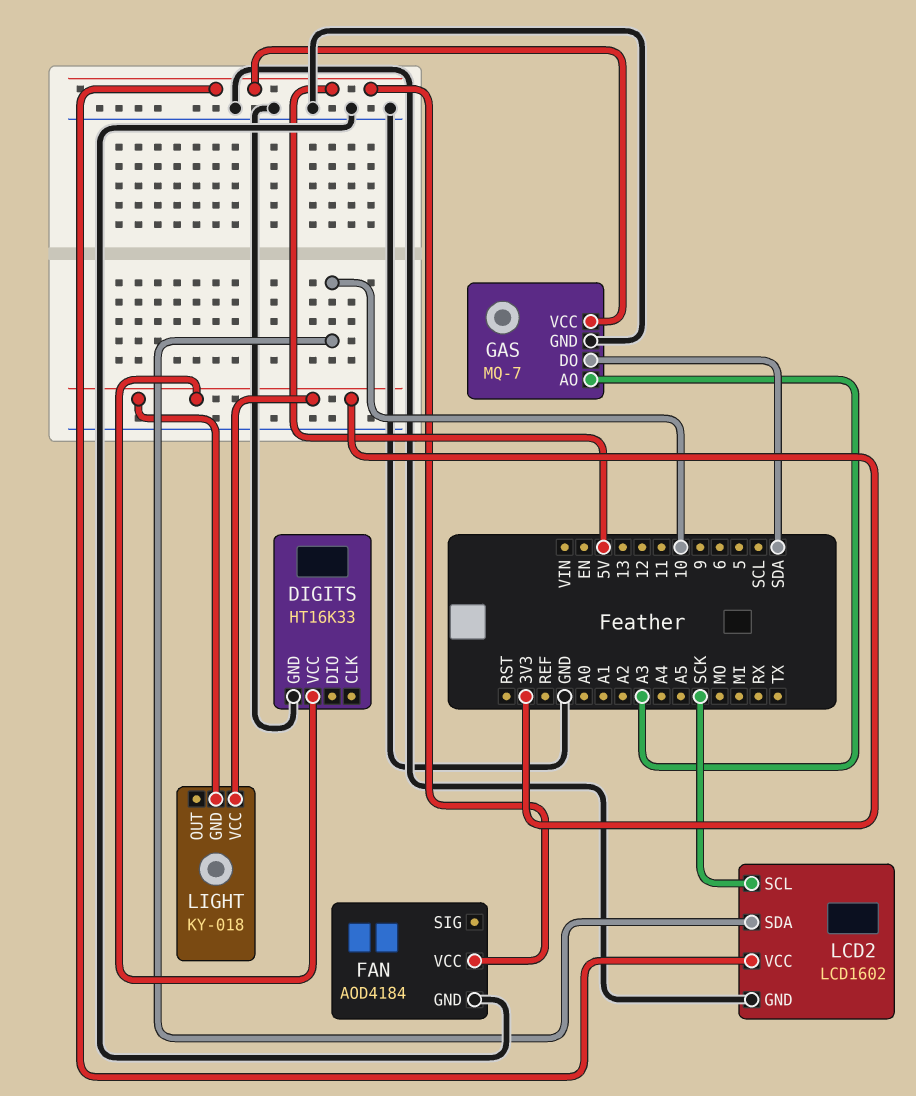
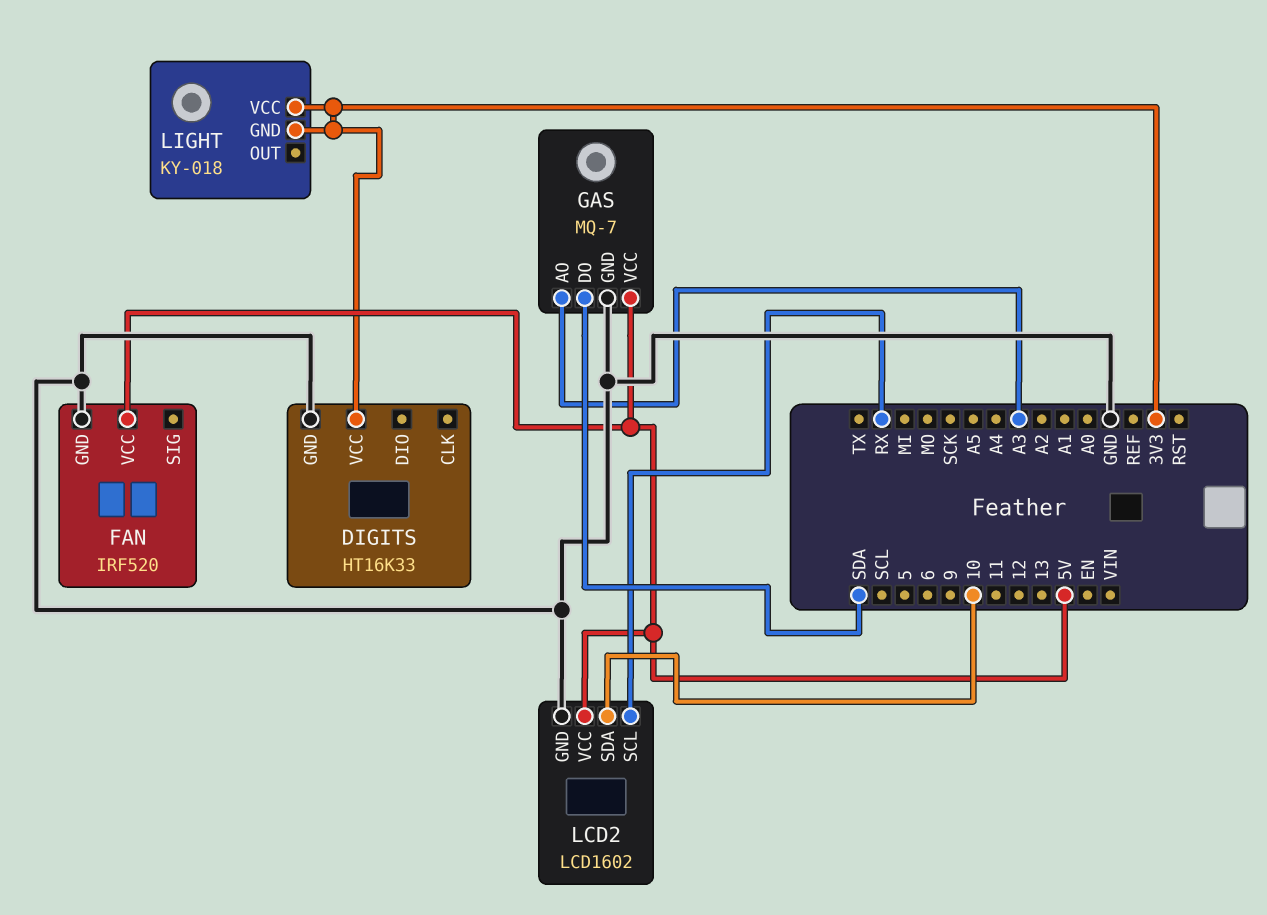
FAN: AOD4184 -> IRF520
LCD2 pin SCL: SCK -> RX

